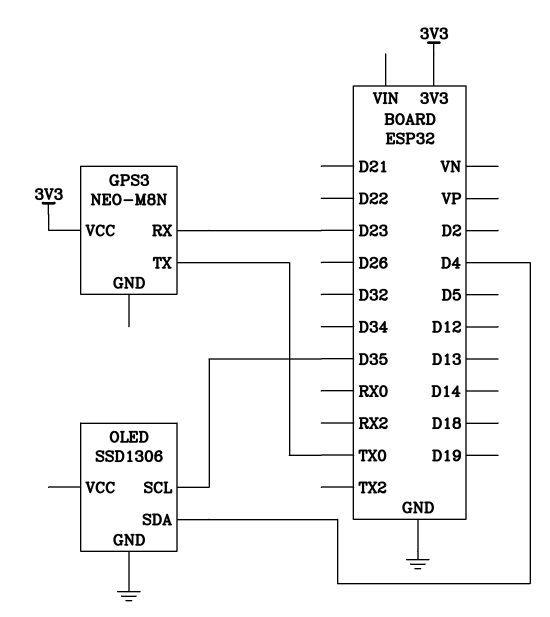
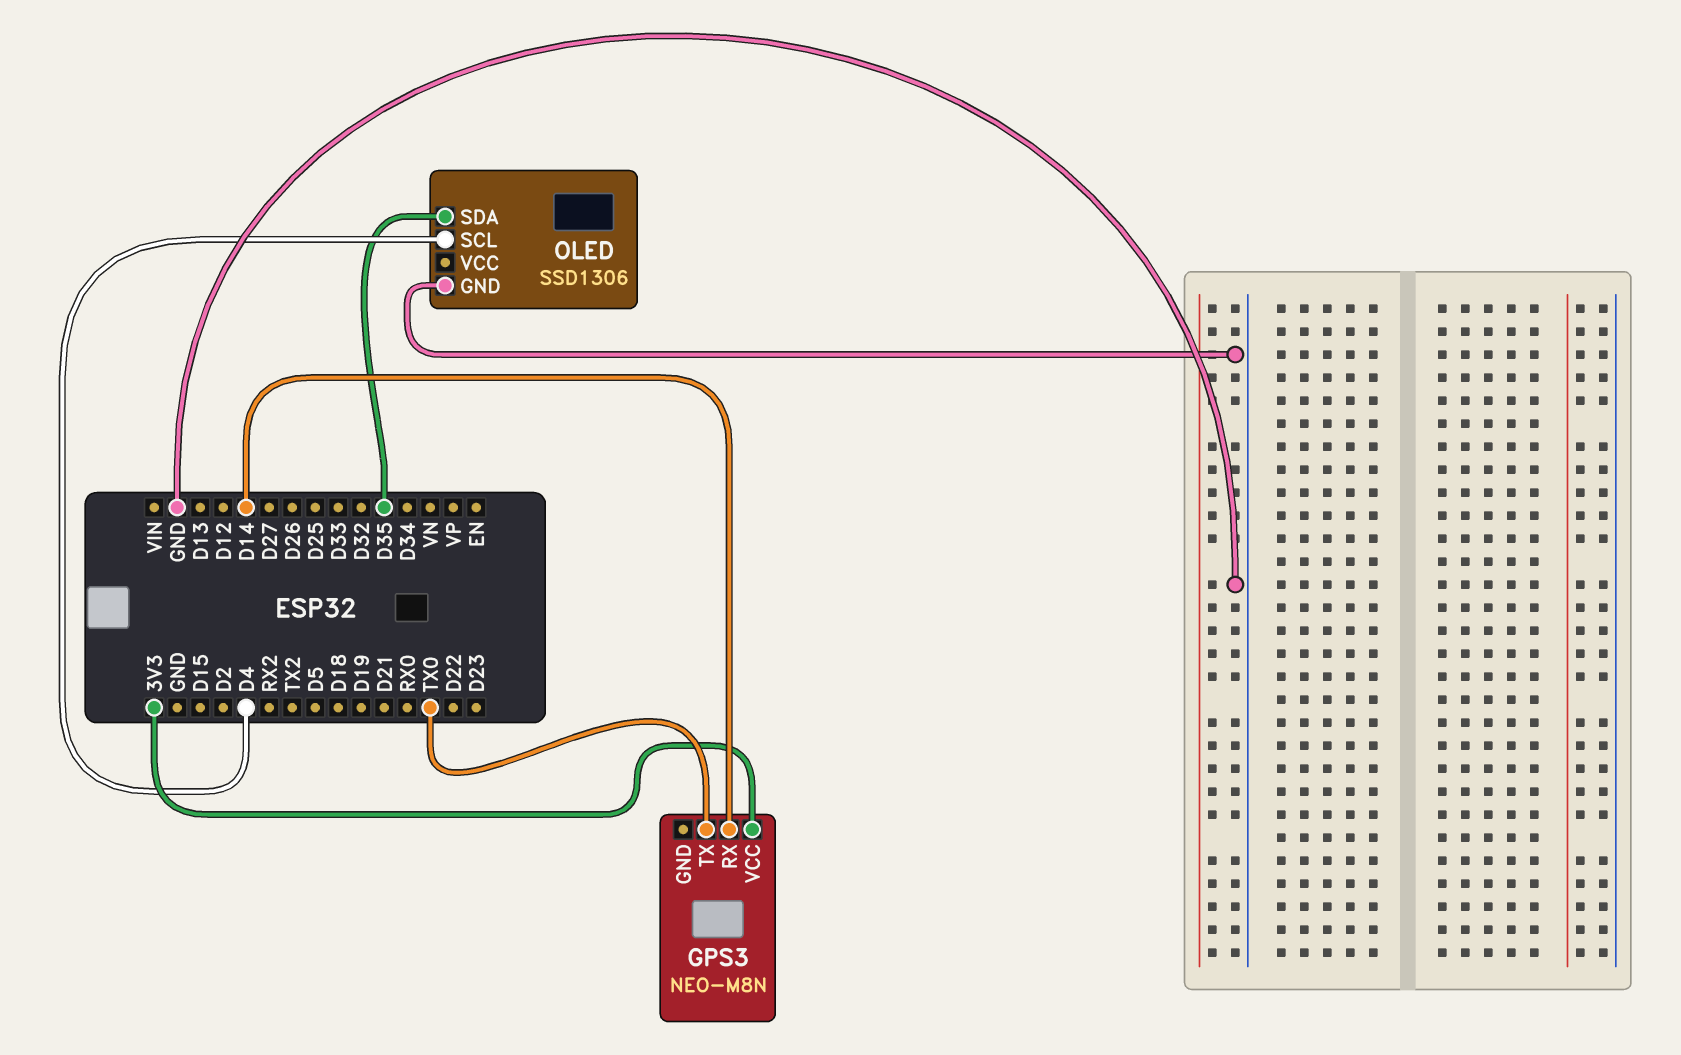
GPS3 pin RX: D23 -> D14
OLED pin SCL: D35 -> D4
OLED pin SDA: D4 -> D35

